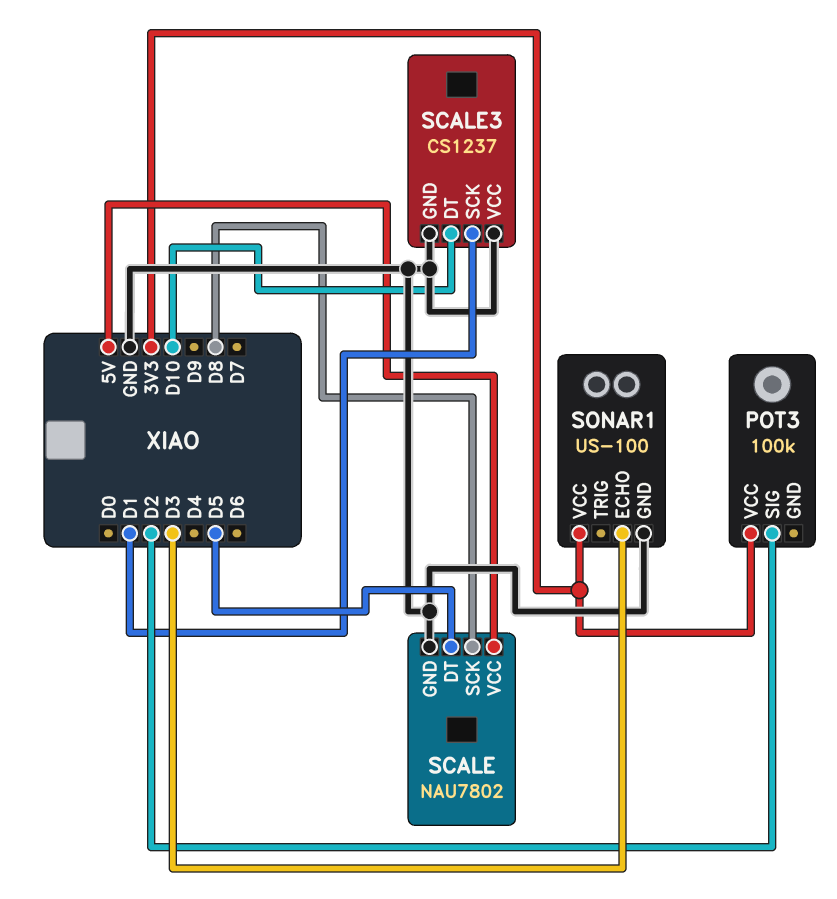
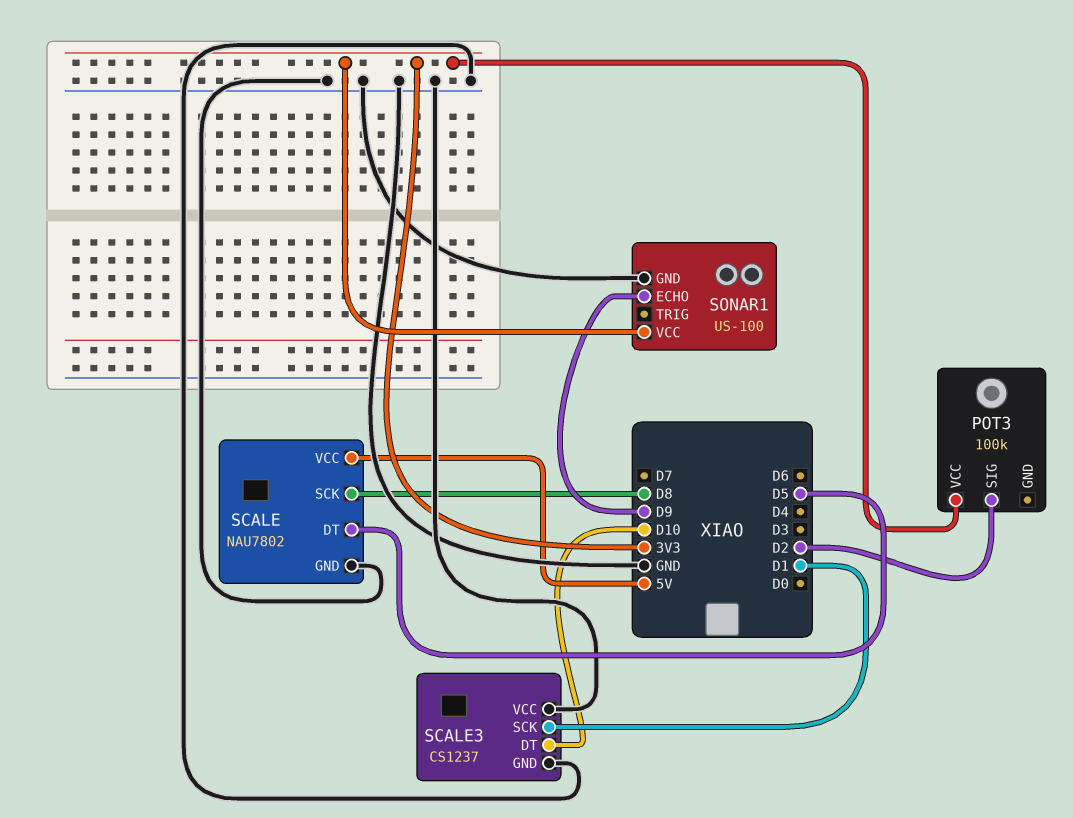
SONAR1 pin ECHO: D3 -> D9

